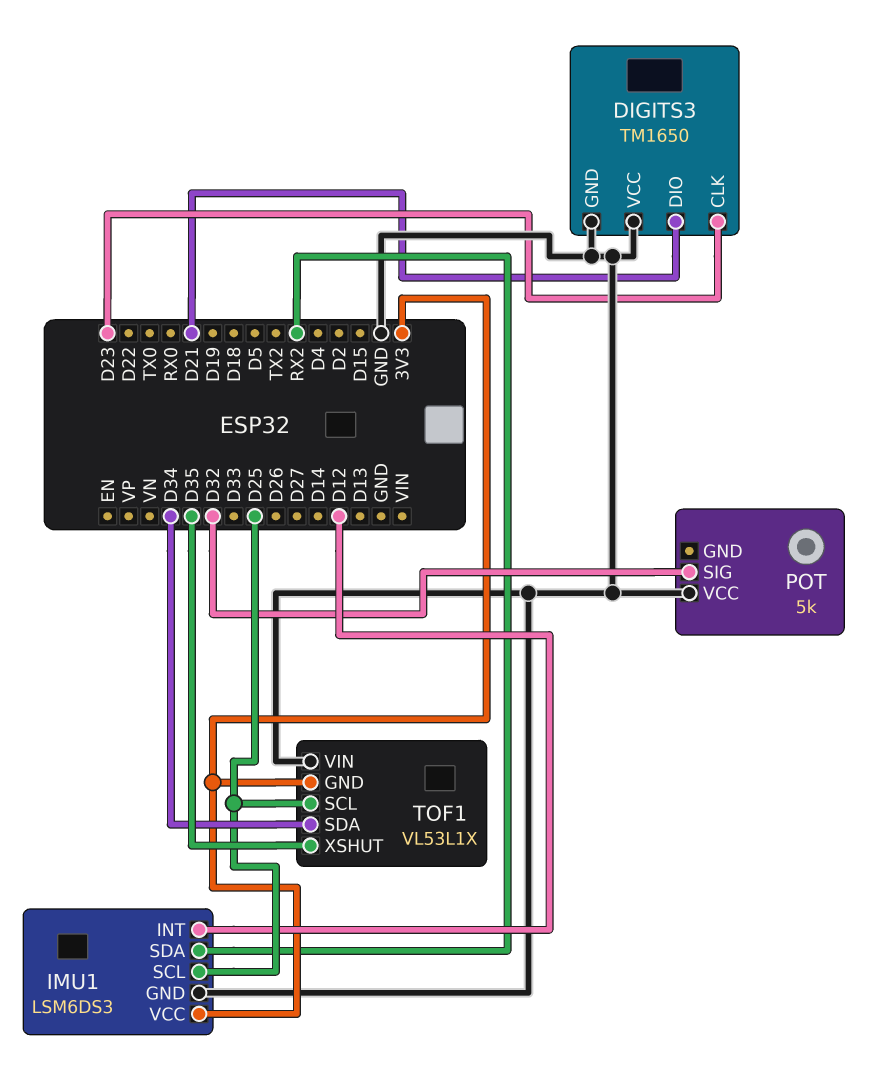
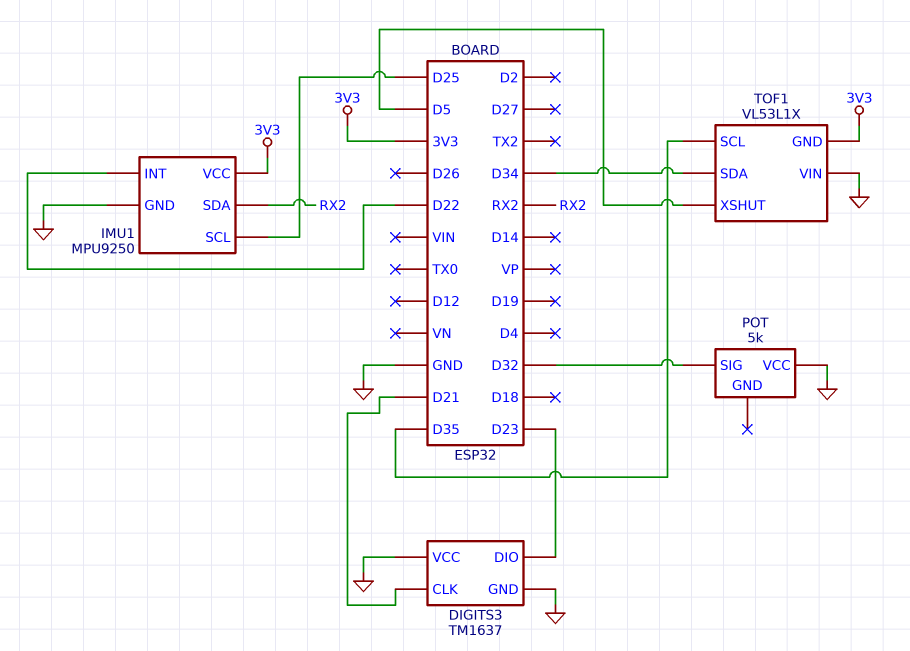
DIGITS3: TM1650 -> TM1637
DIGITS3 pin CLK: D23 -> D21
DIGITS3 pin DIO: D21 -> D23
IMU1: LSM6DS3 -> MPU9250
IMU1 pin INT: D12 -> D22
TOF1 pin SCL: D25 -> D35
TOF1 pin XSHUT: D35 -> D5

